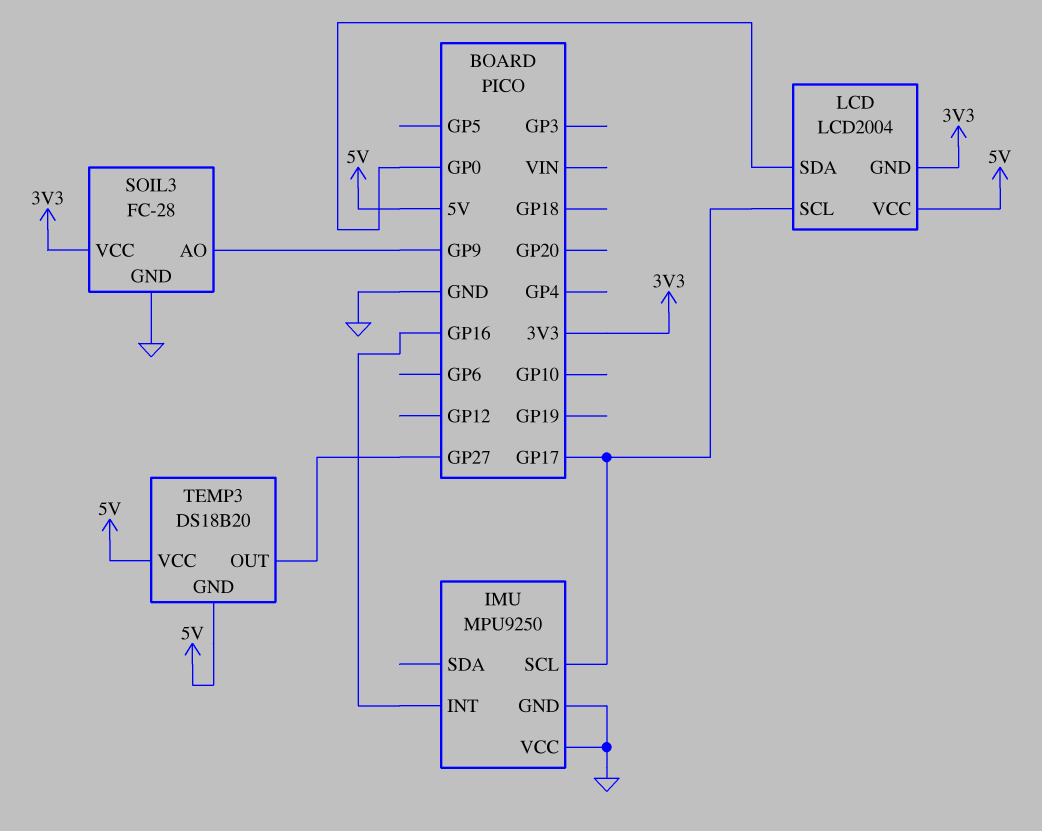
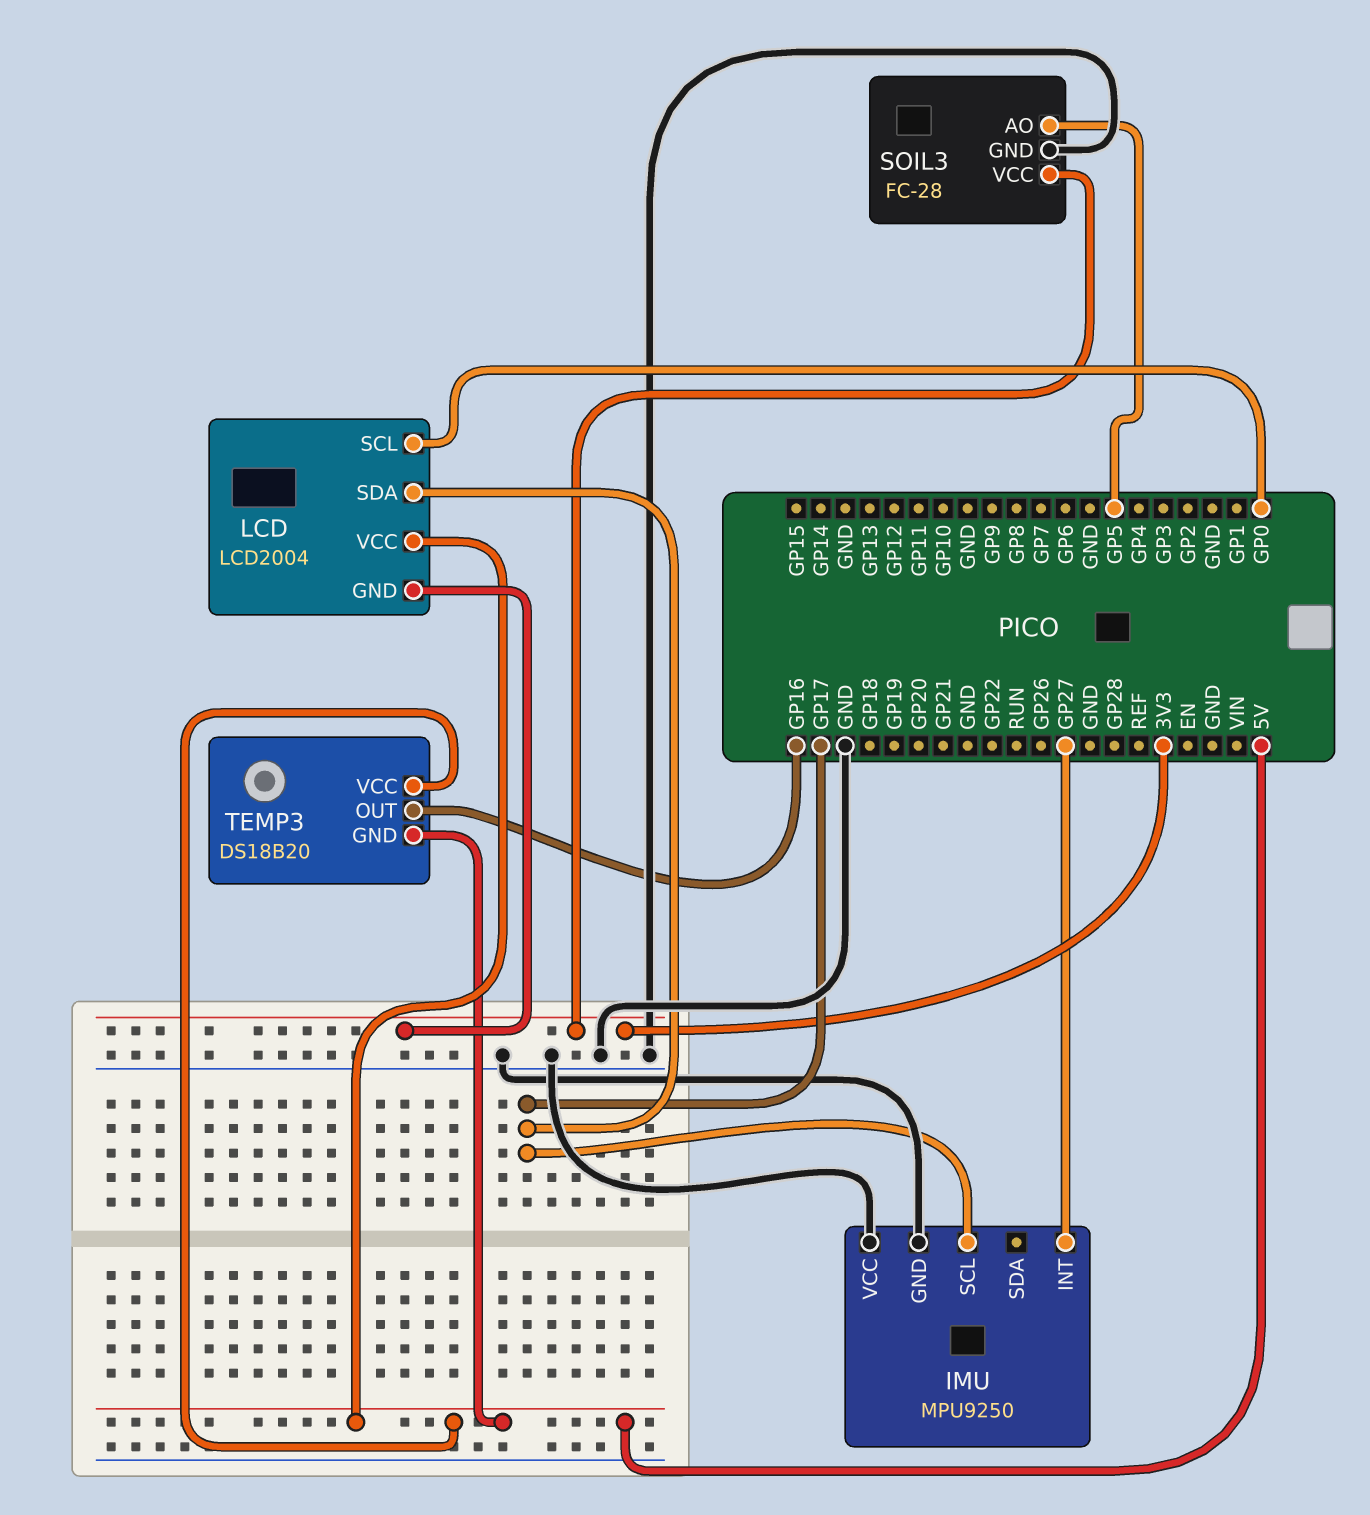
IMU pin INT: GP16 -> GP27
LCD pin SCL: GP17 -> GP0
LCD pin SDA: GP0 -> GP17
SOIL3 pin AO: GP9 -> GP5
TEMP3 pin OUT: GP27 -> GP16

